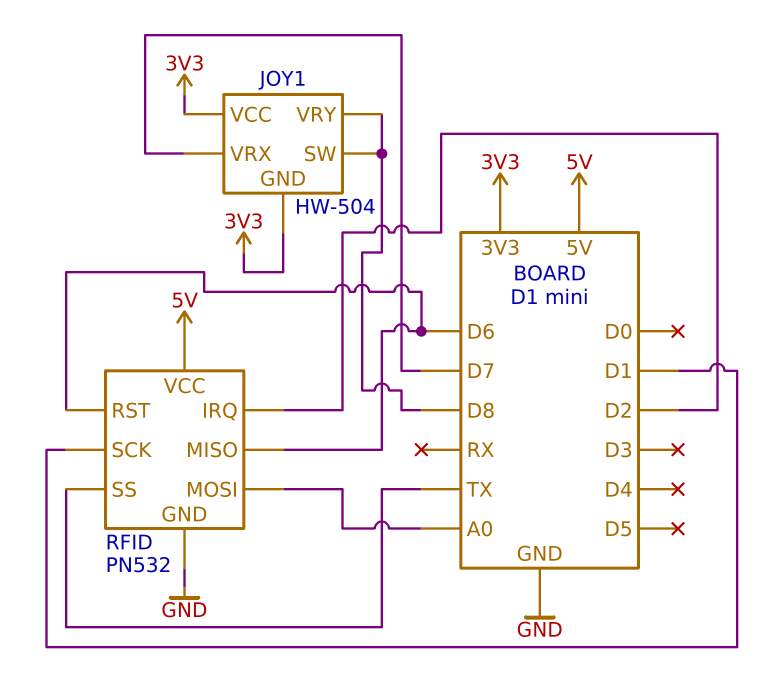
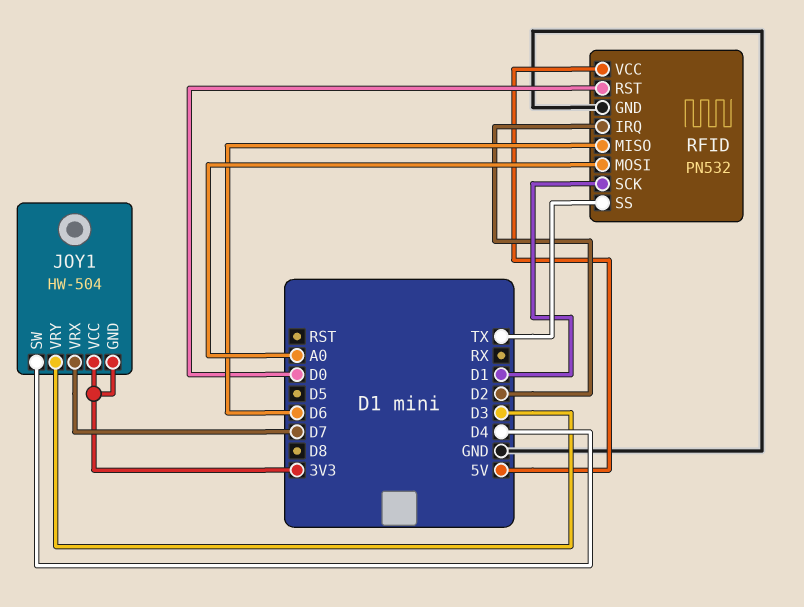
JOY1 pin SW: D8 -> D4
JOY1 pin VRY: D8 -> D3
RFID pin RST: D6 -> D0

